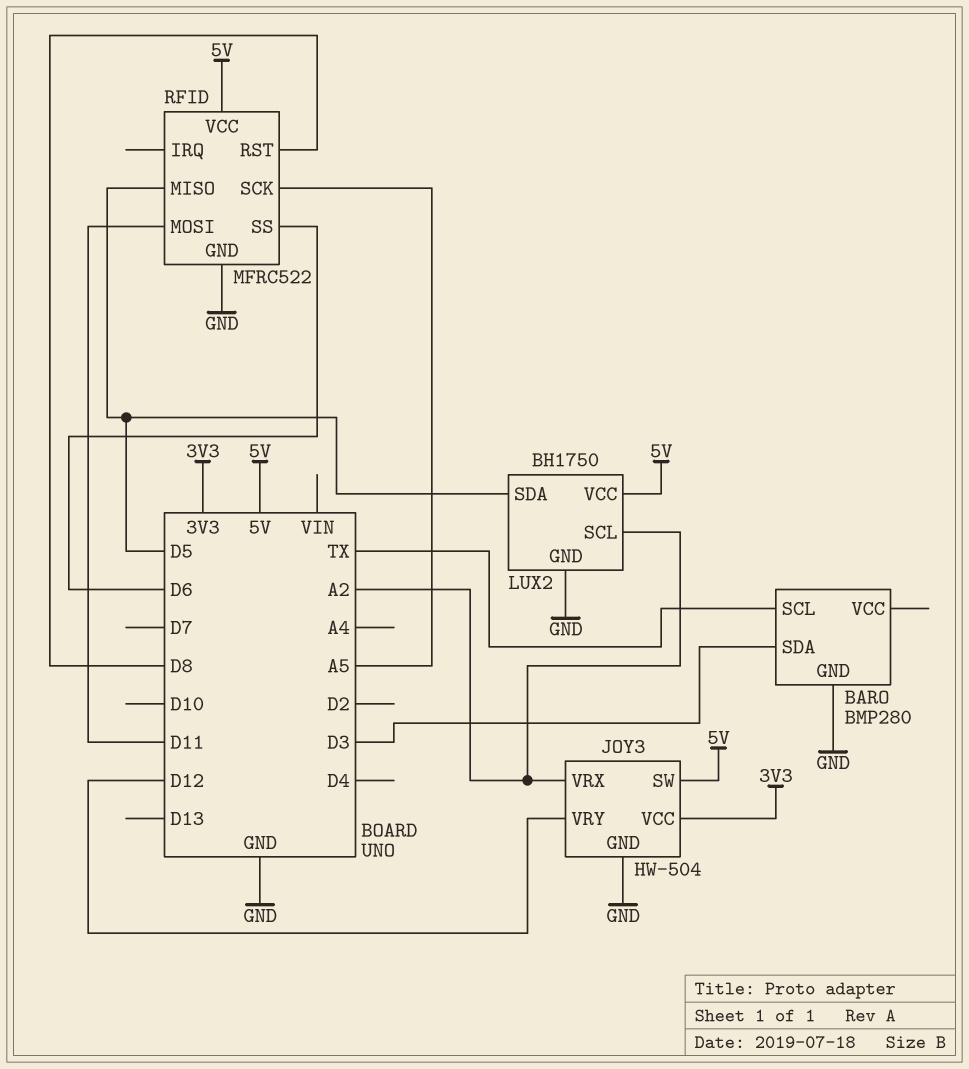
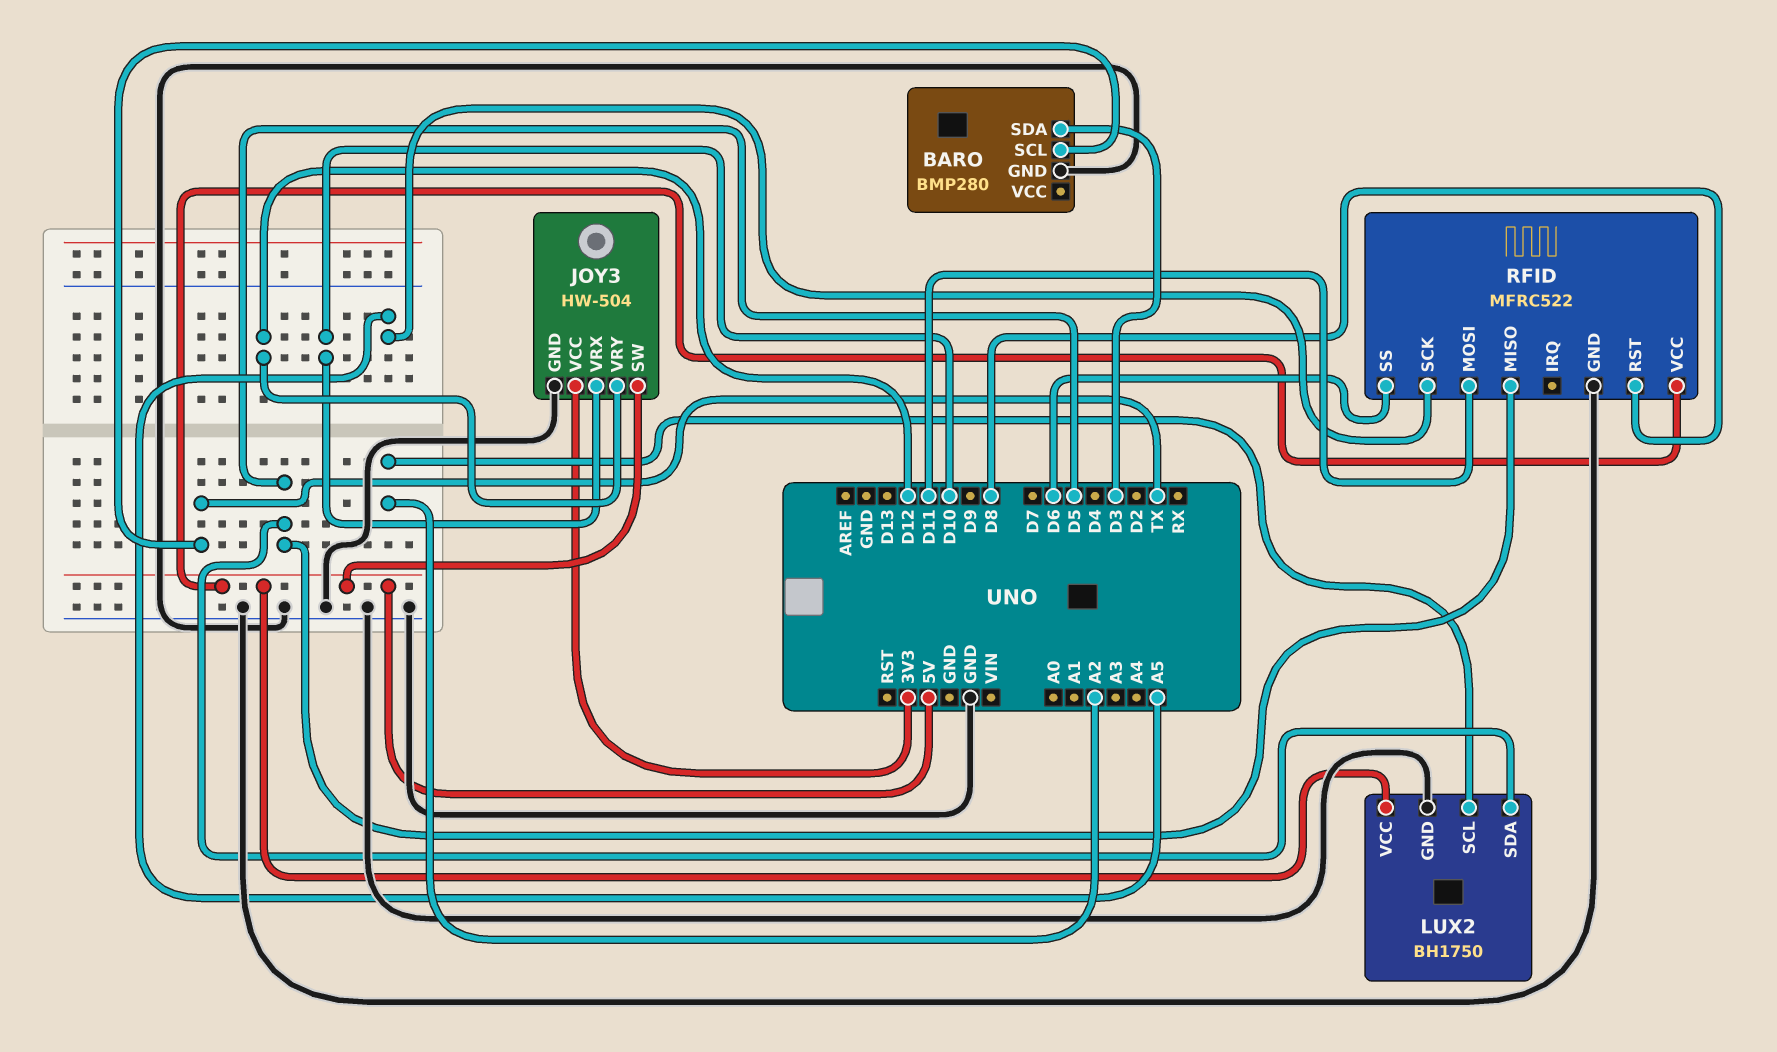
JOY3 pin VRX: A2 -> D10

